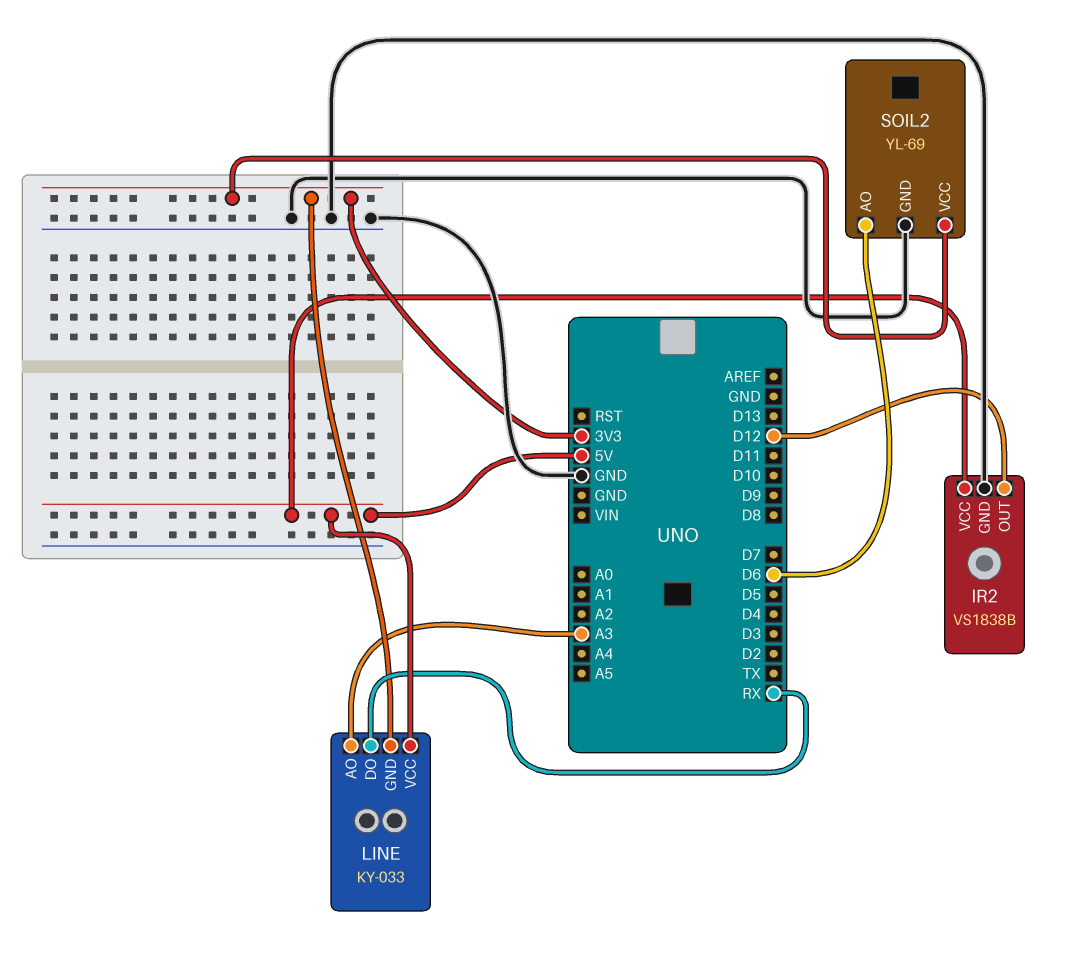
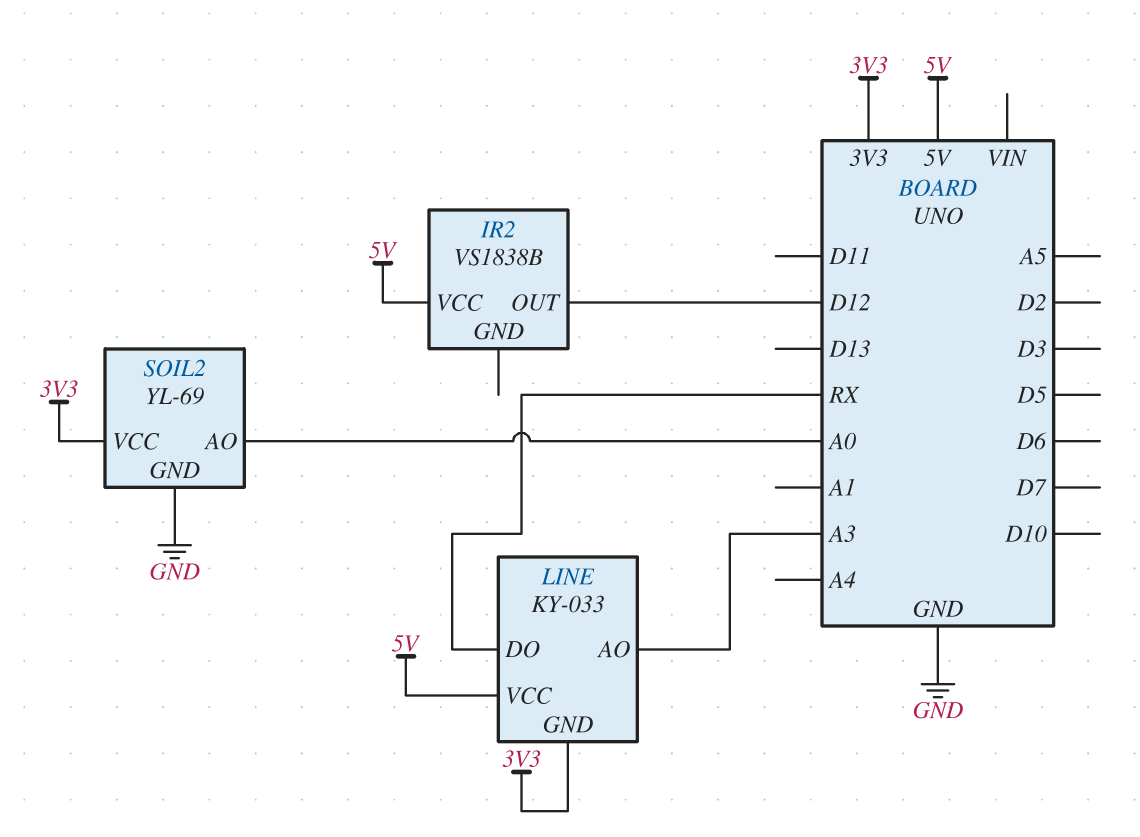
IR2 pin GND: GND -> none
SOIL2 pin AO: D6 -> A0

